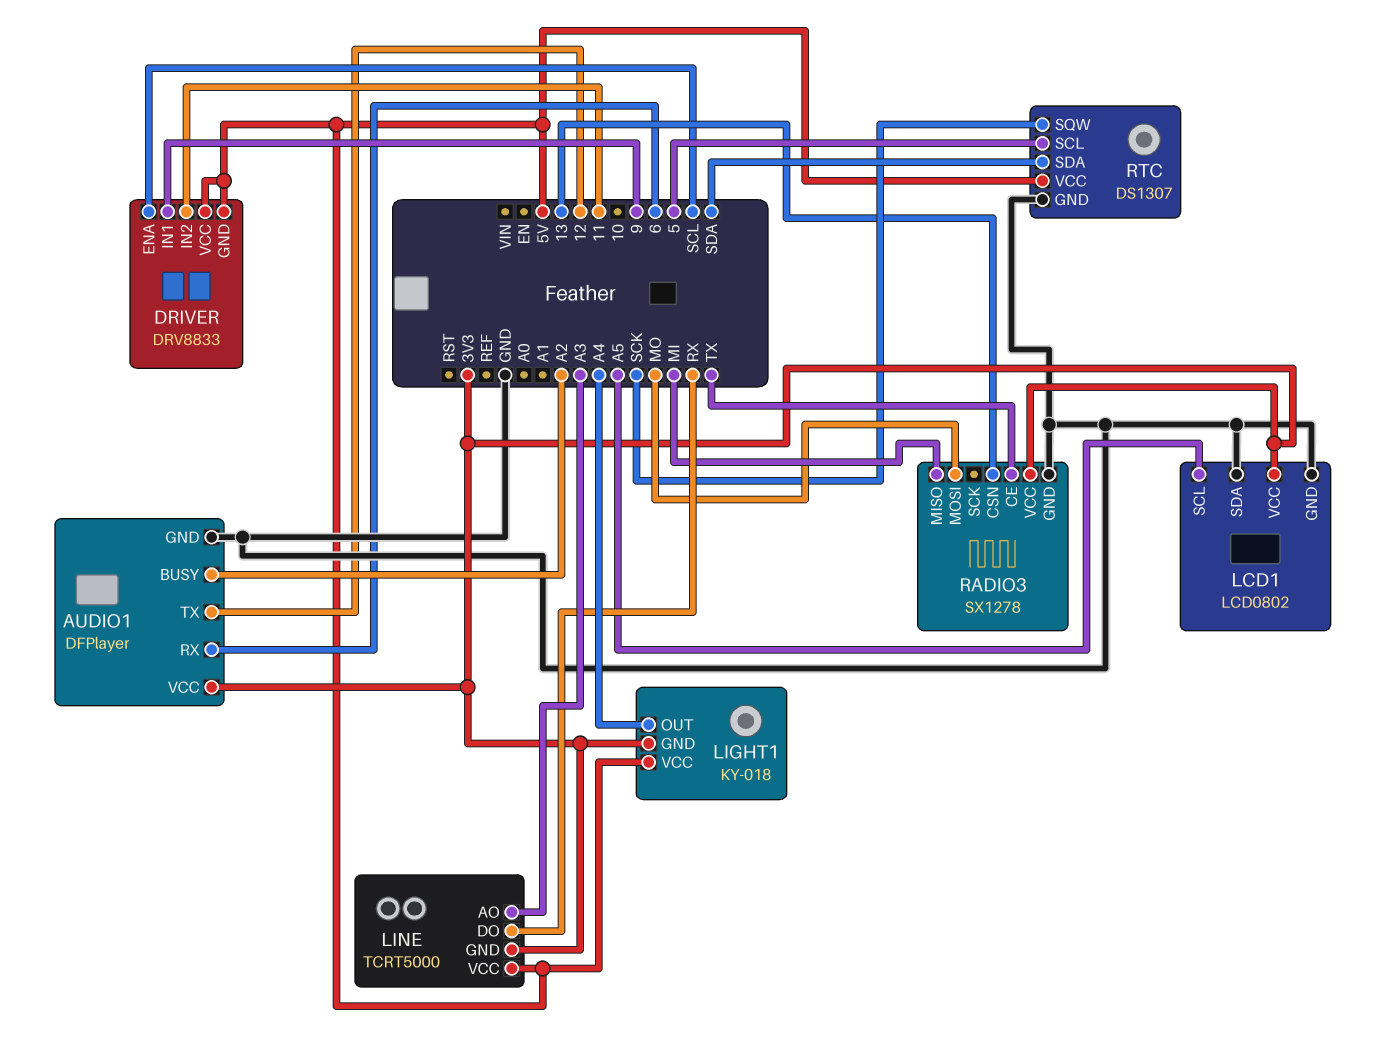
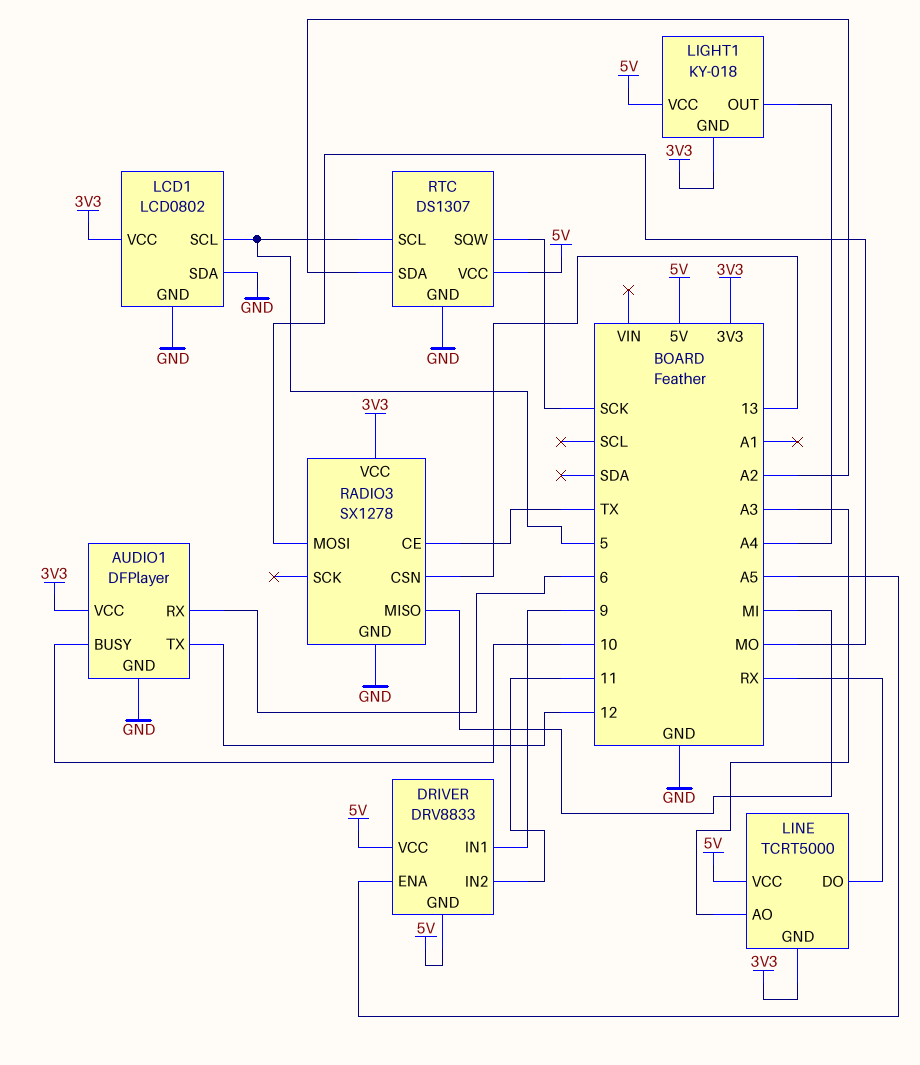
AUDIO1 pin BUSY: A2 -> 10
DRIVER pin ENA: SCL -> A5
LCD1 pin SCL: A5 -> 5
RTC pin SDA: SDA -> A2

